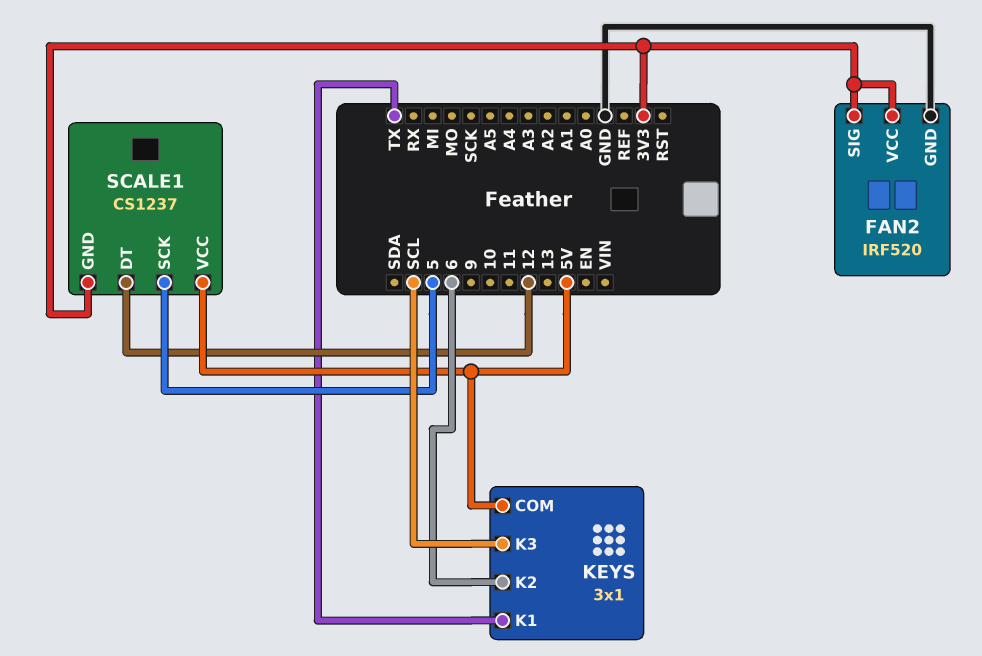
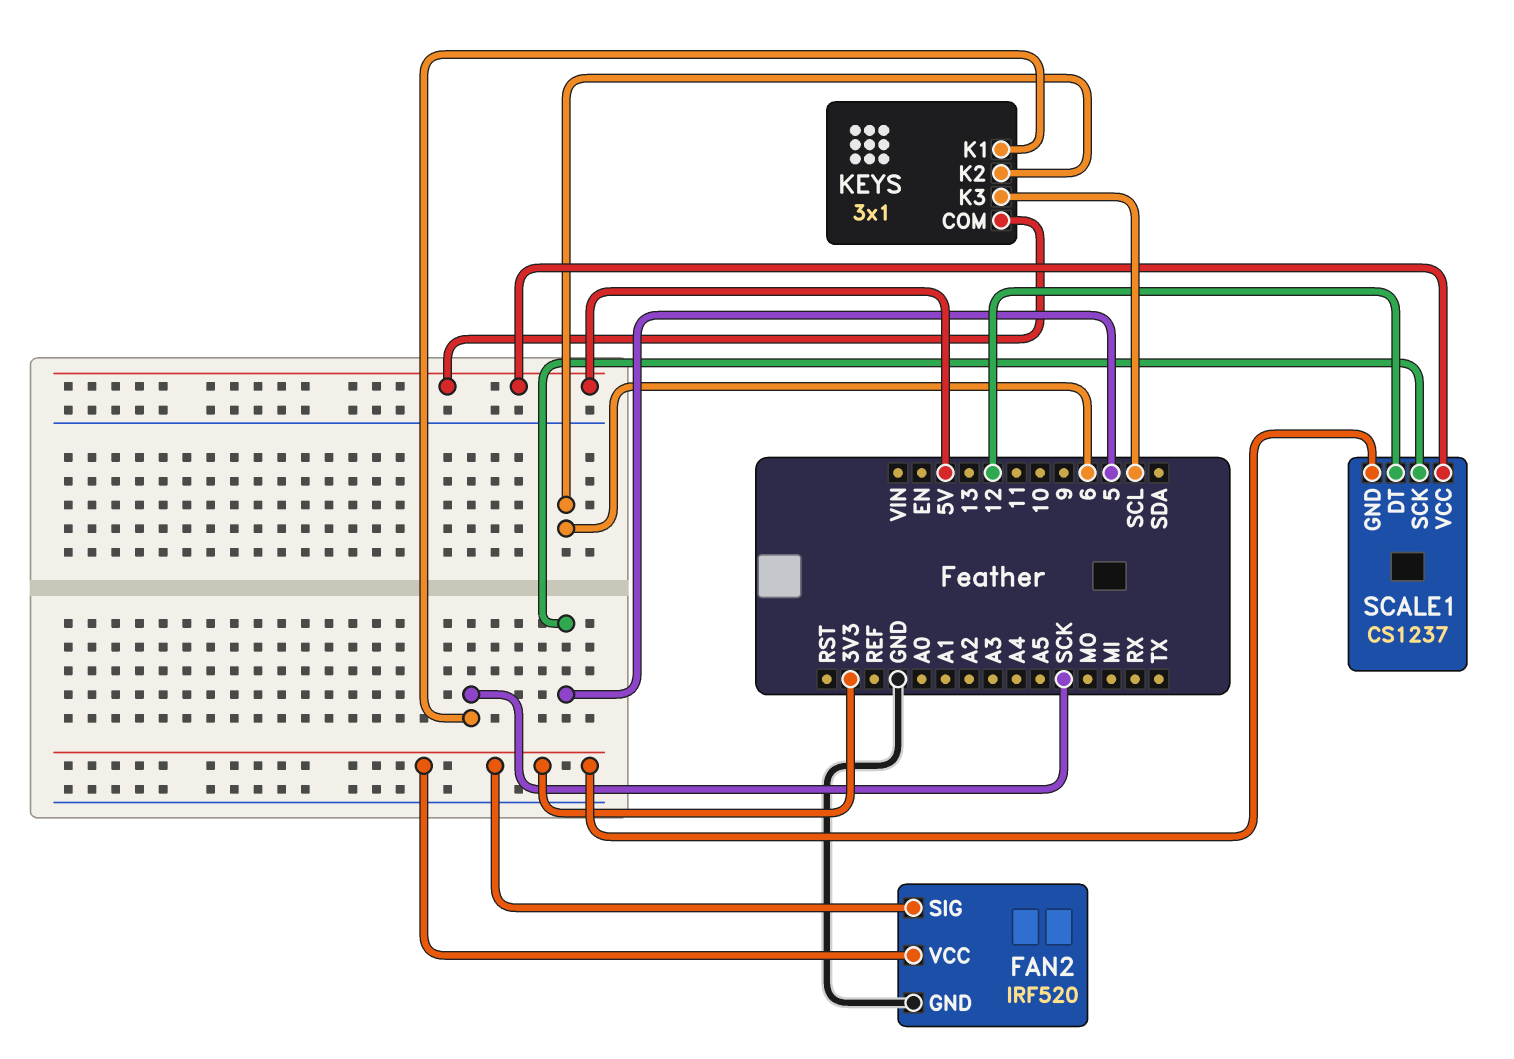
KEYS pin K1: TX -> SCK

